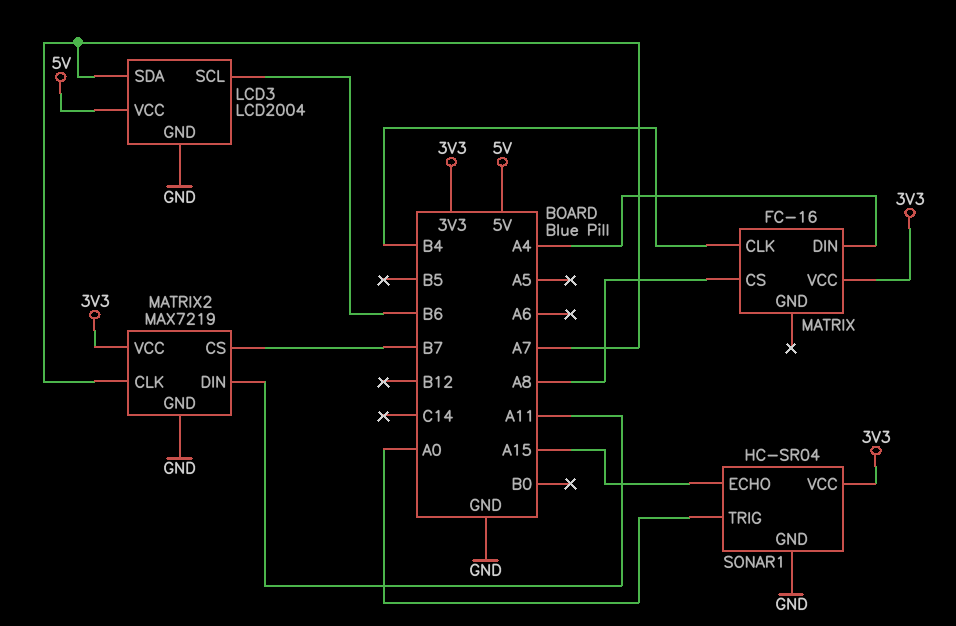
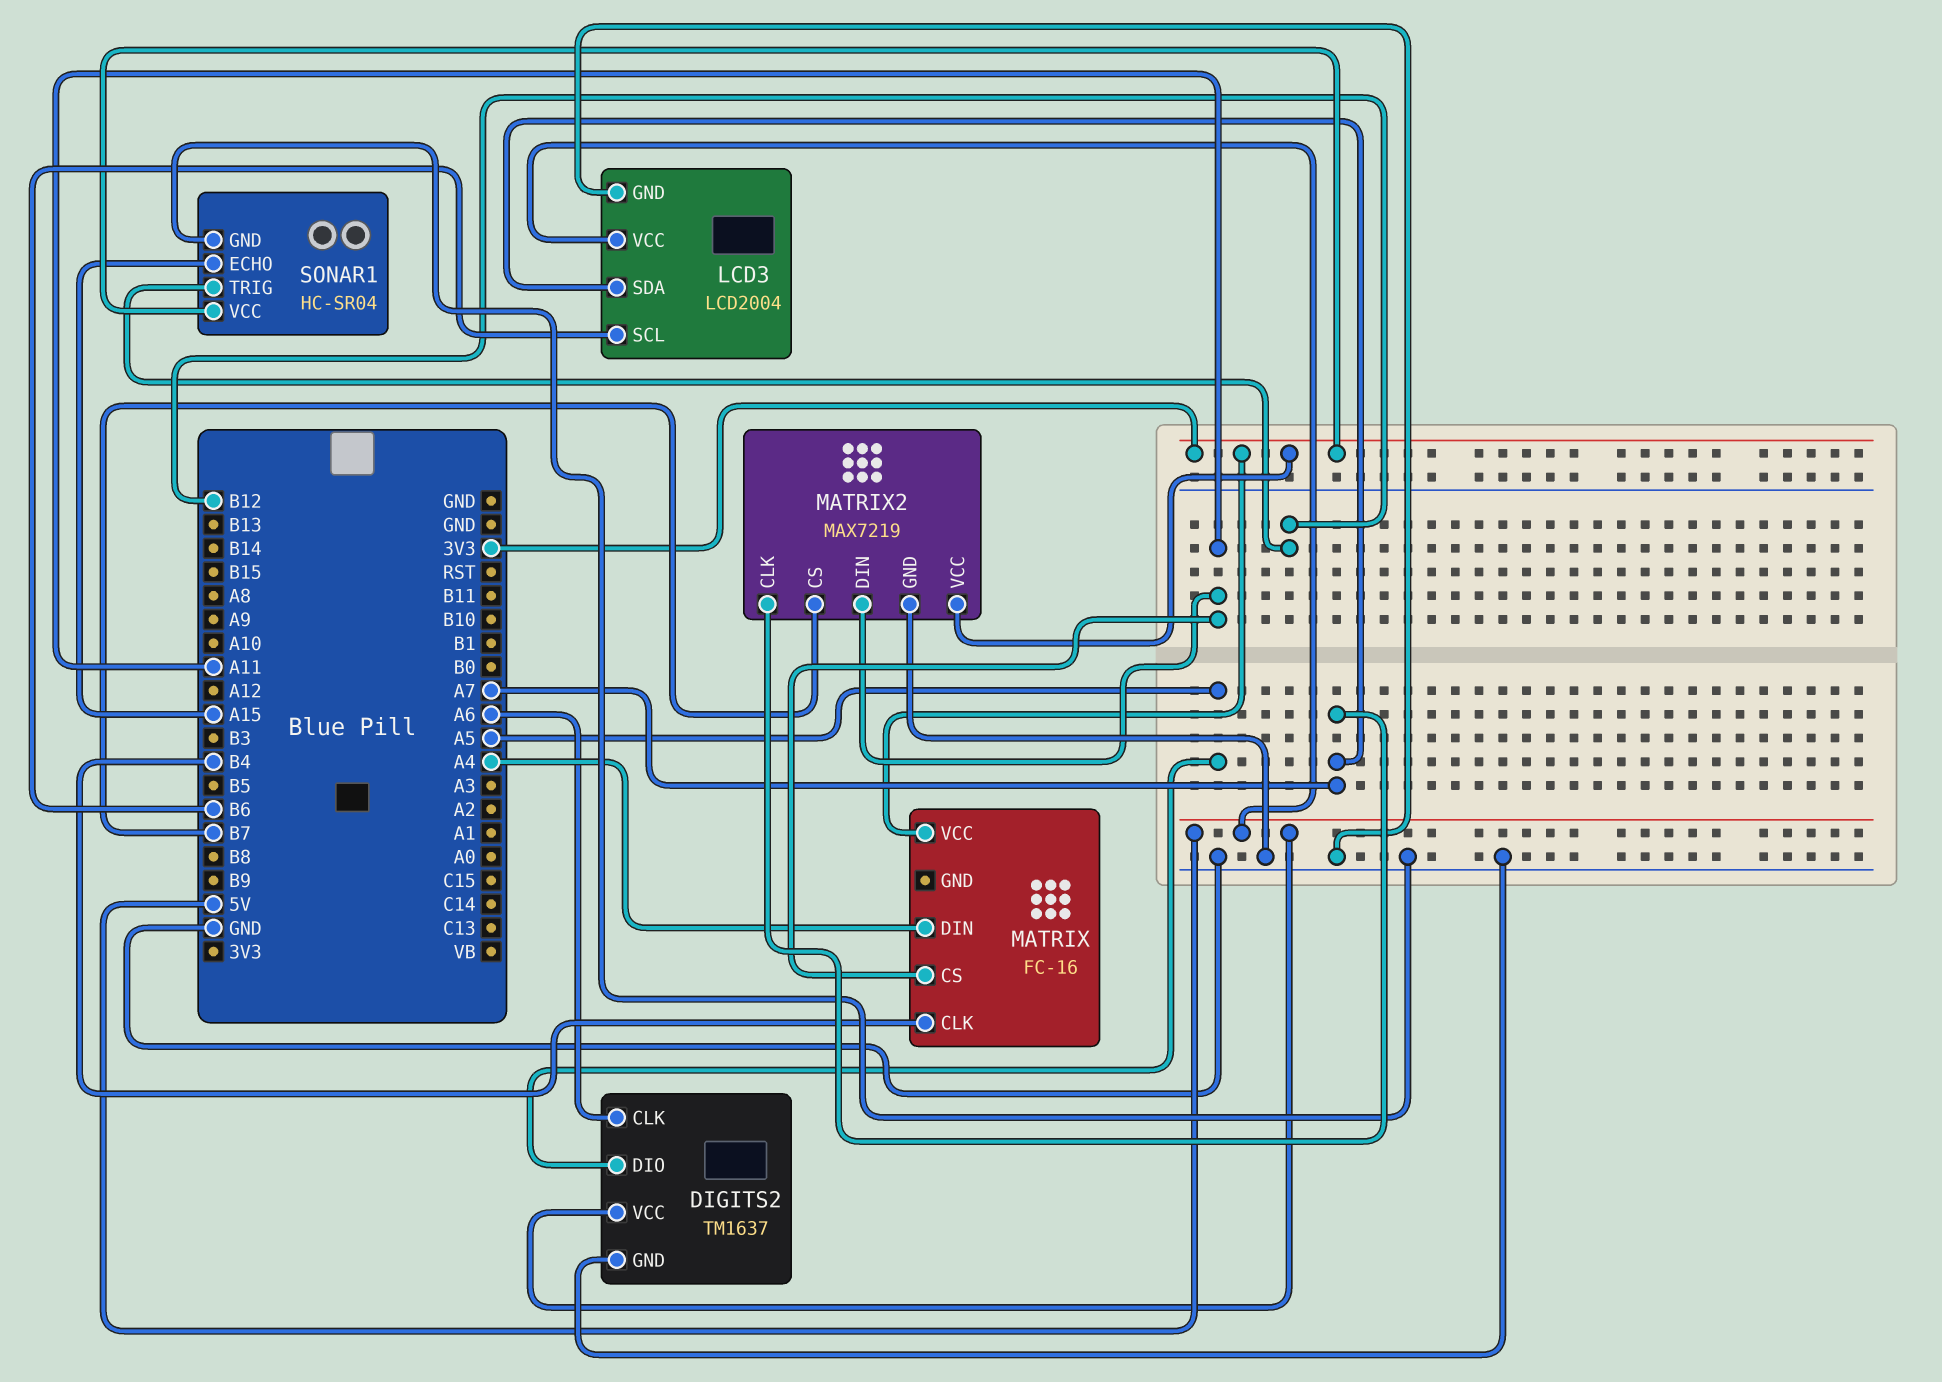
DIGITS2: none -> TM1637
DIGITS2 pin CLK: none -> A6
DIGITS2 pin DIO: none -> A5
DIGITS2 pin GND: none -> GND
DIGITS2 pin VCC: none -> 5V
MATRIX pin CS: A8 -> A11
SONAR1 pin TRIG: A0 -> B12

